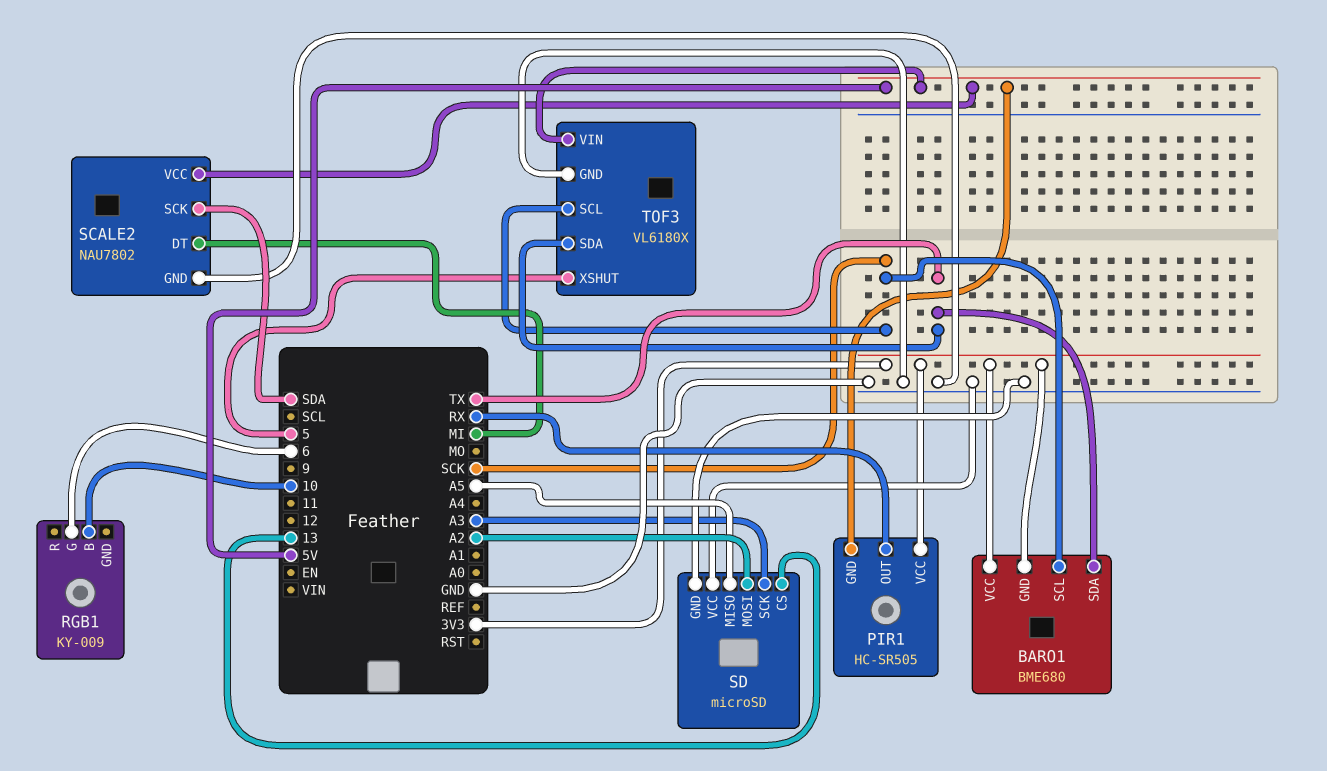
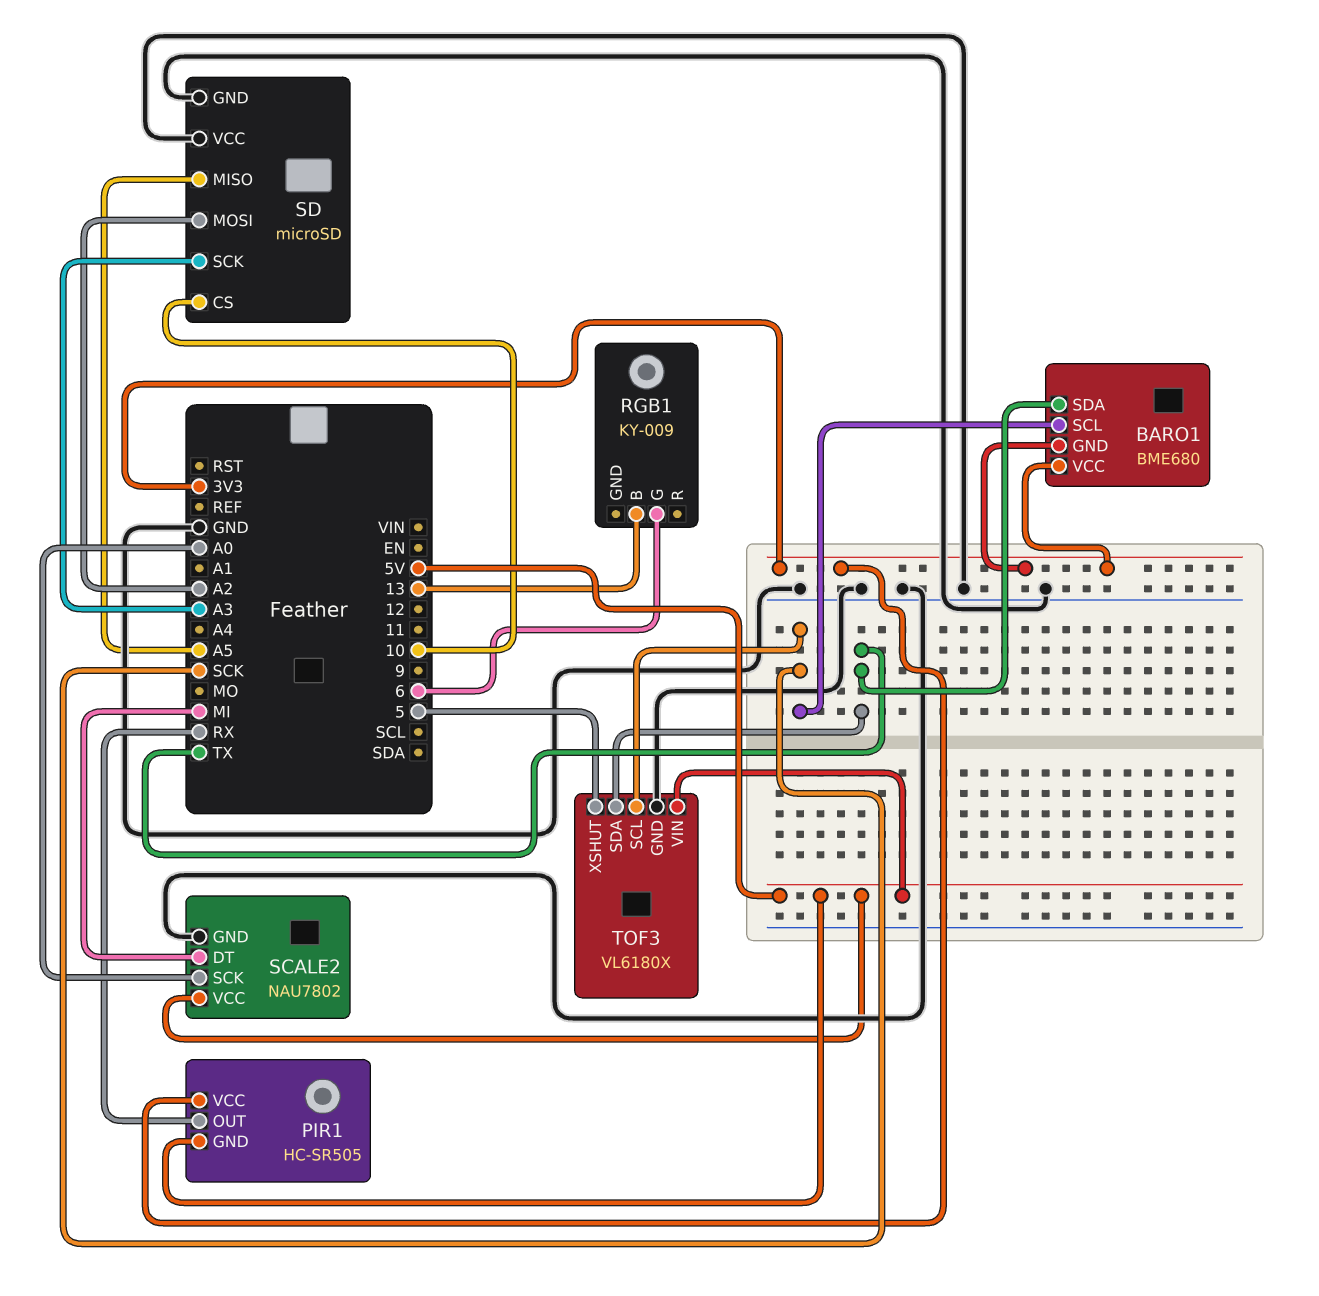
RGB1 pin B: 10 -> 13
SCALE2 pin SCK: SDA -> A0
SD pin CS: 13 -> 10

